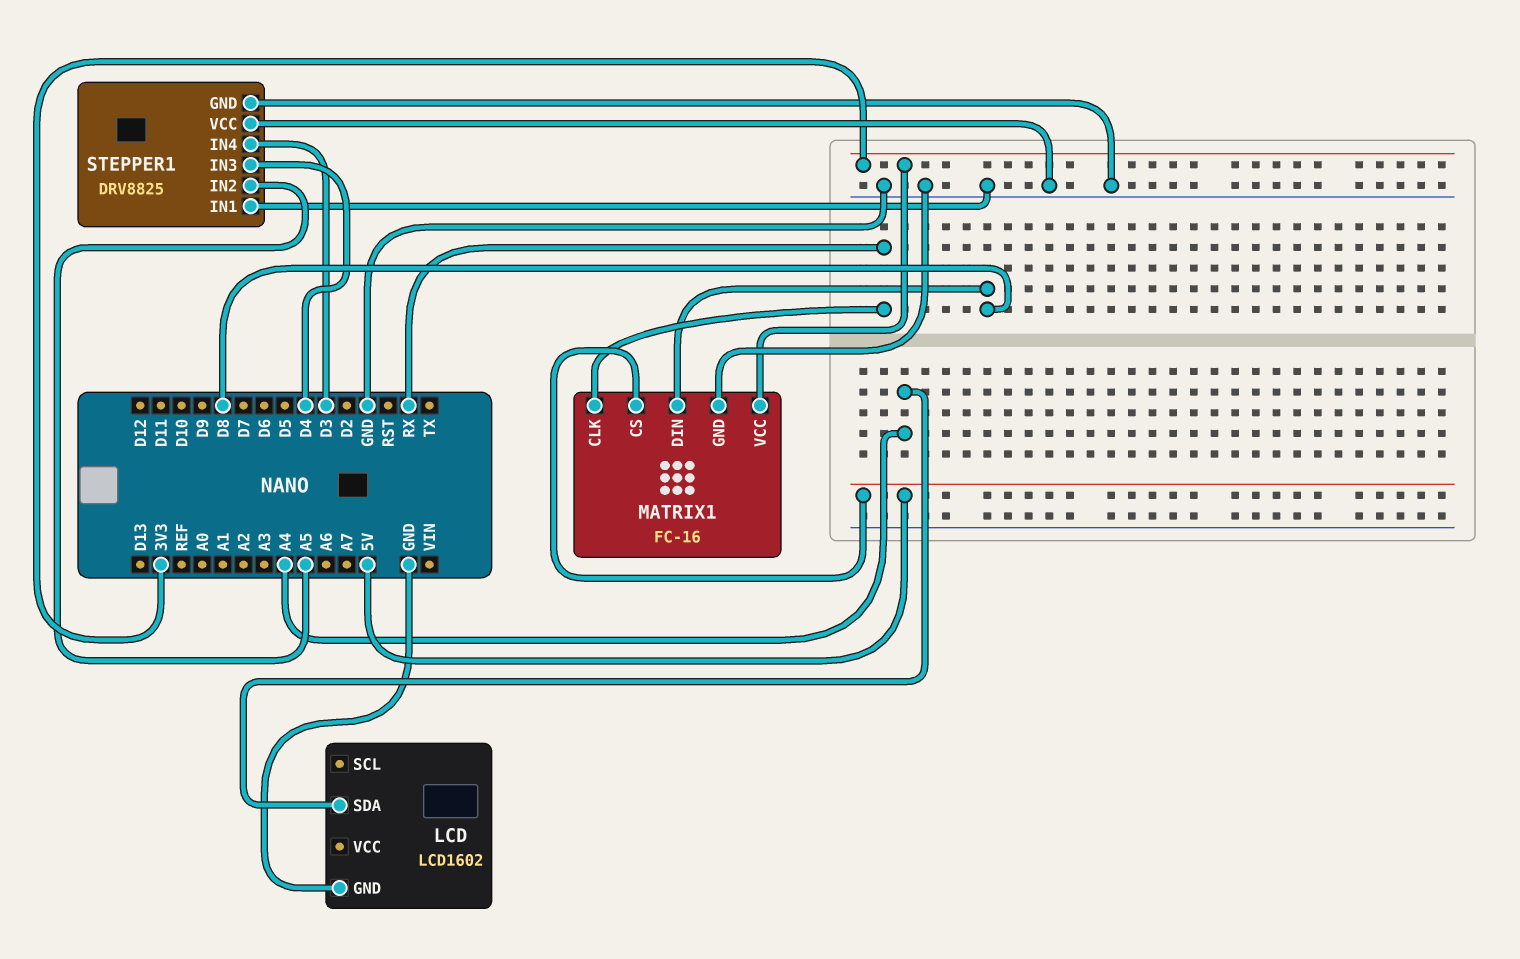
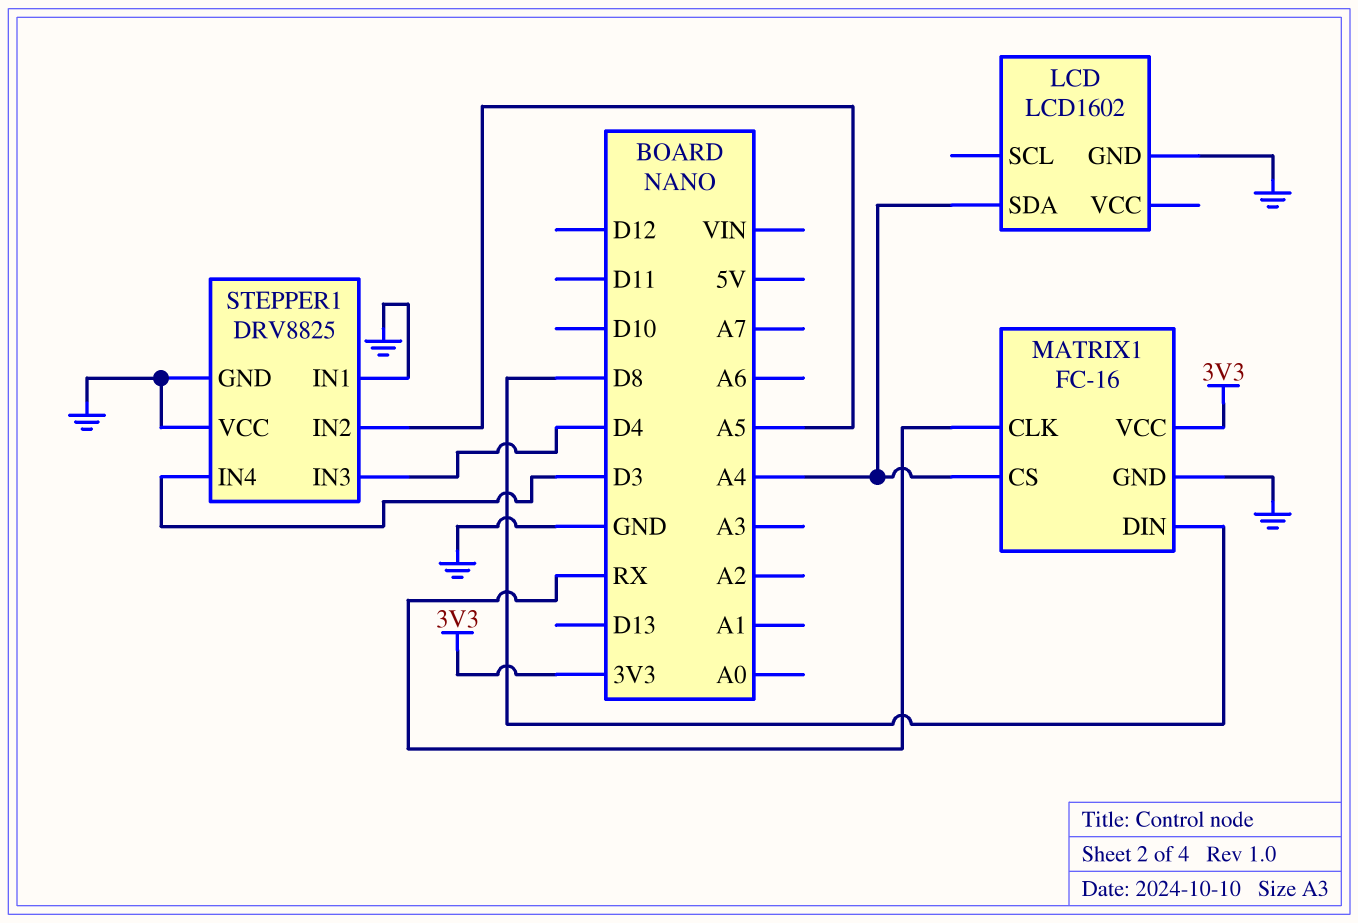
MATRIX1 pin CS: 5V -> A4

